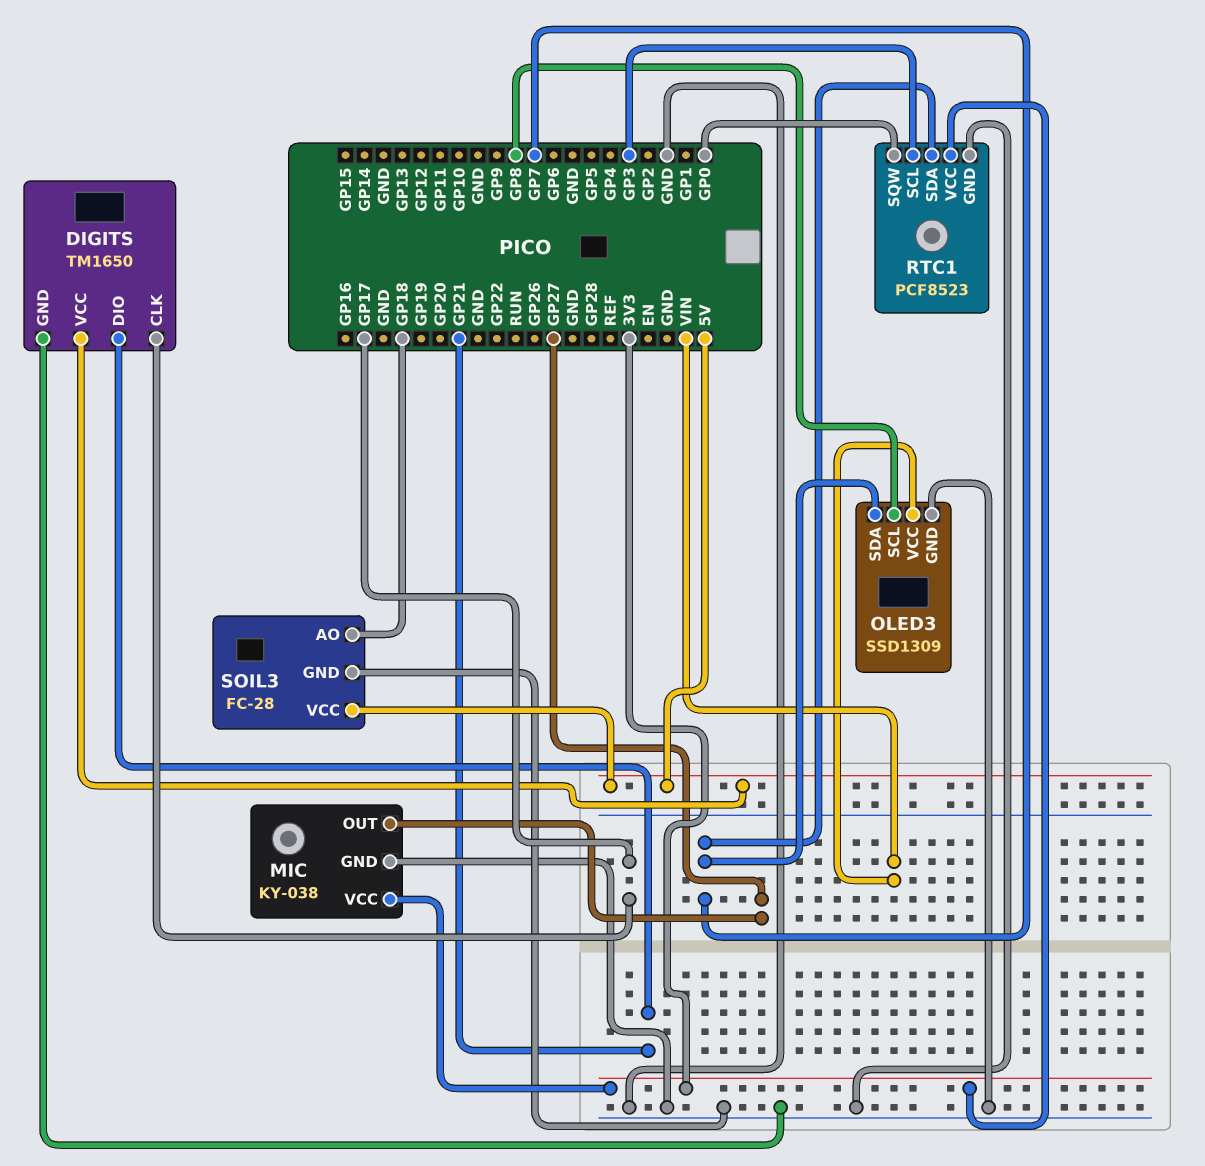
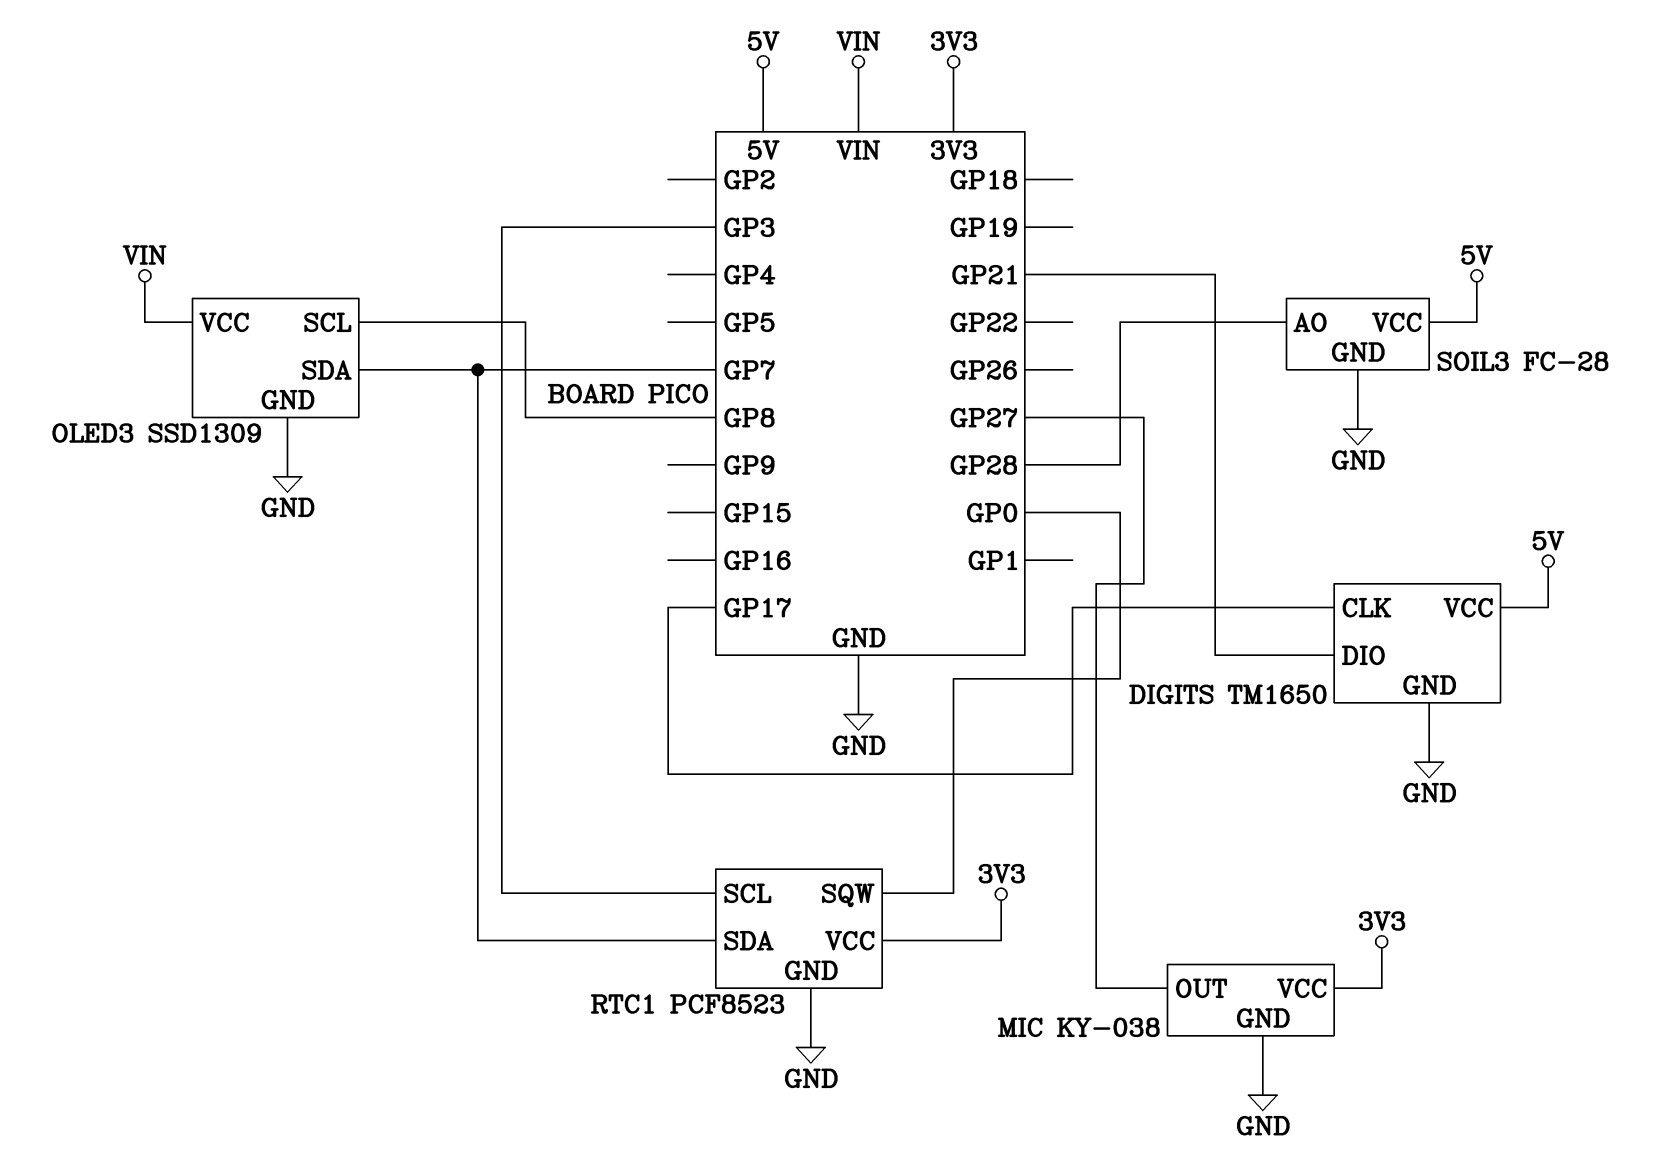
SOIL3 pin AO: GP18 -> GP28

